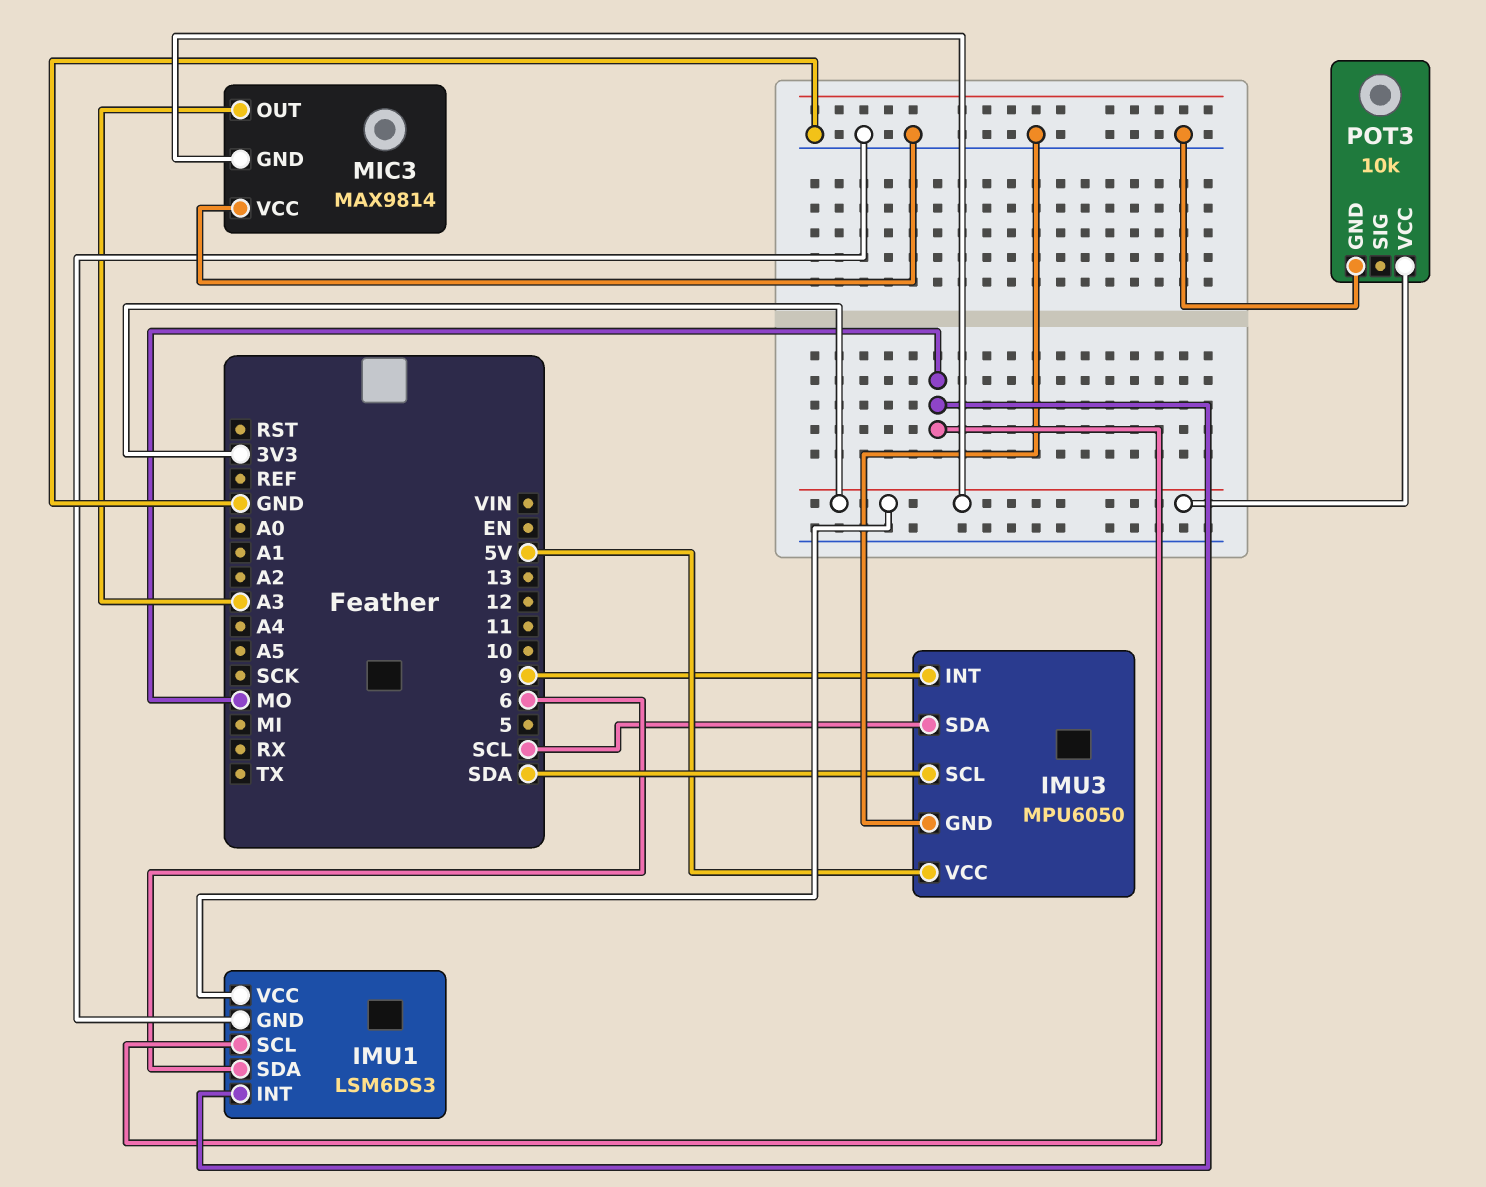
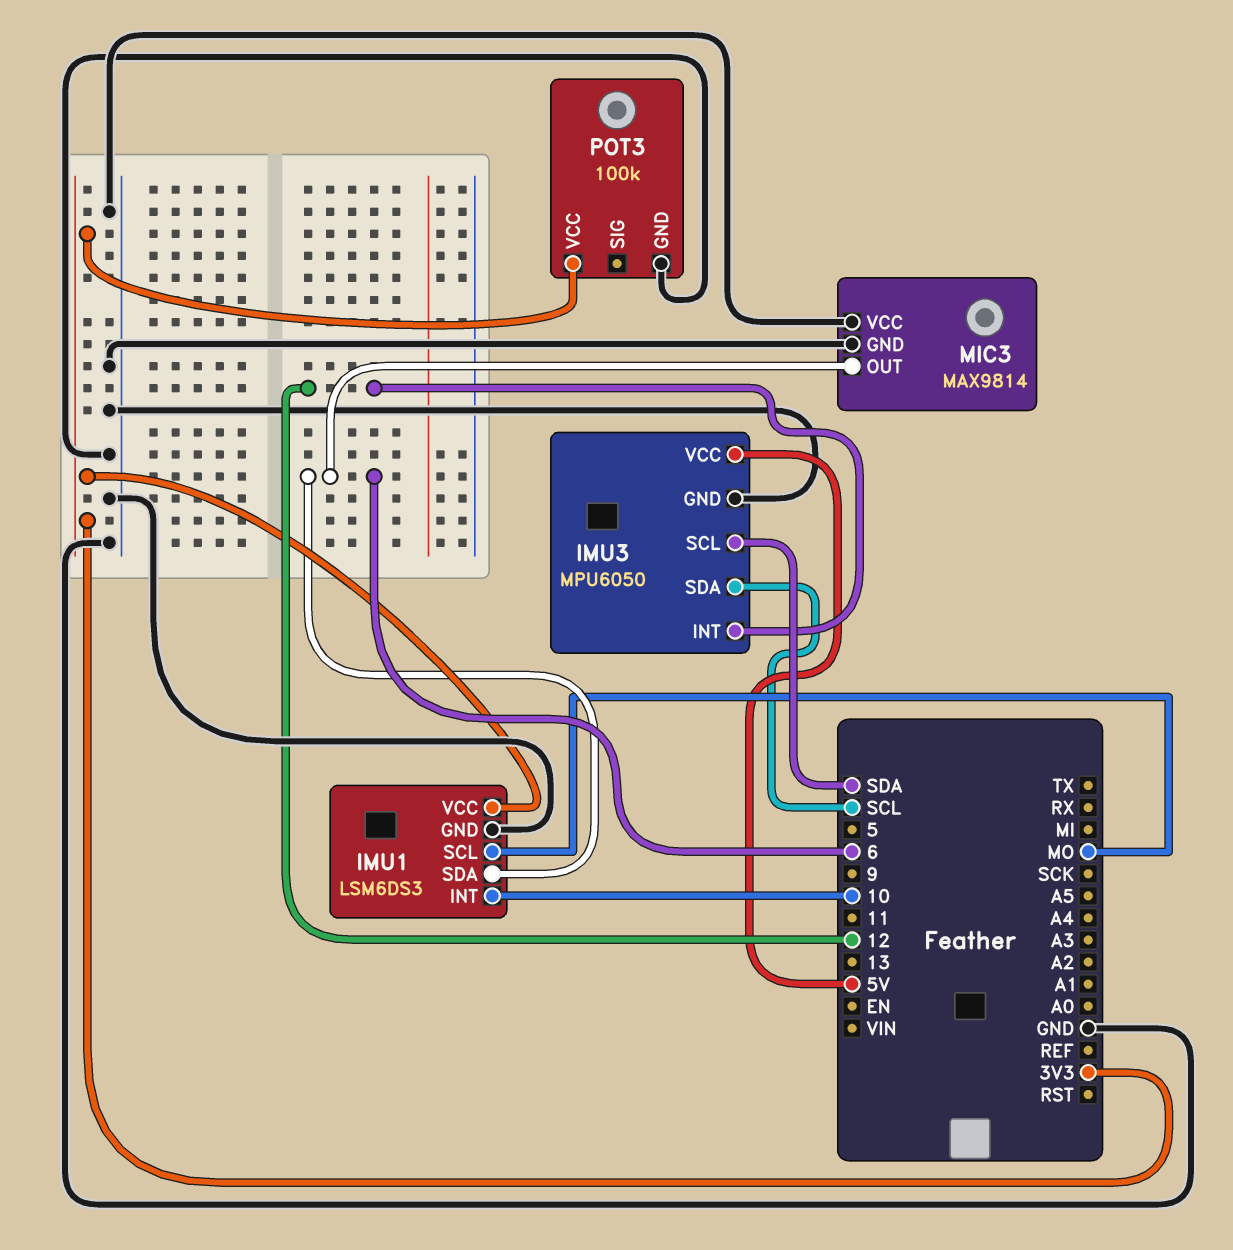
IMU1 pin INT: MO -> 10
IMU3 pin INT: 9 -> 12
MIC3 pin GND: 3V3 -> GND
MIC3 pin OUT: A3 -> 6
POT3: 10k -> 100k

